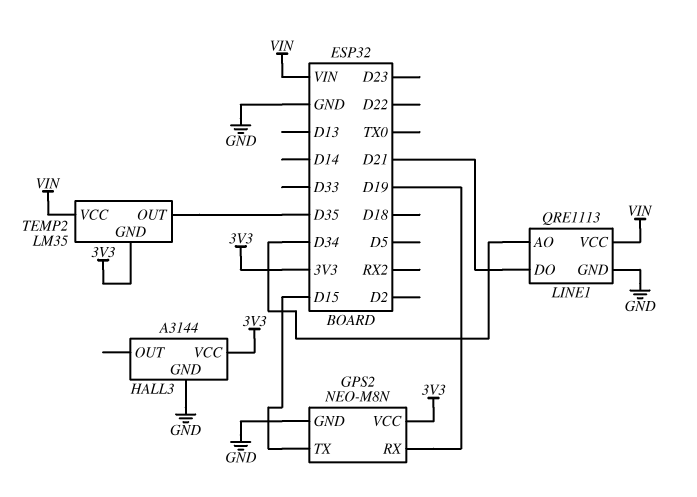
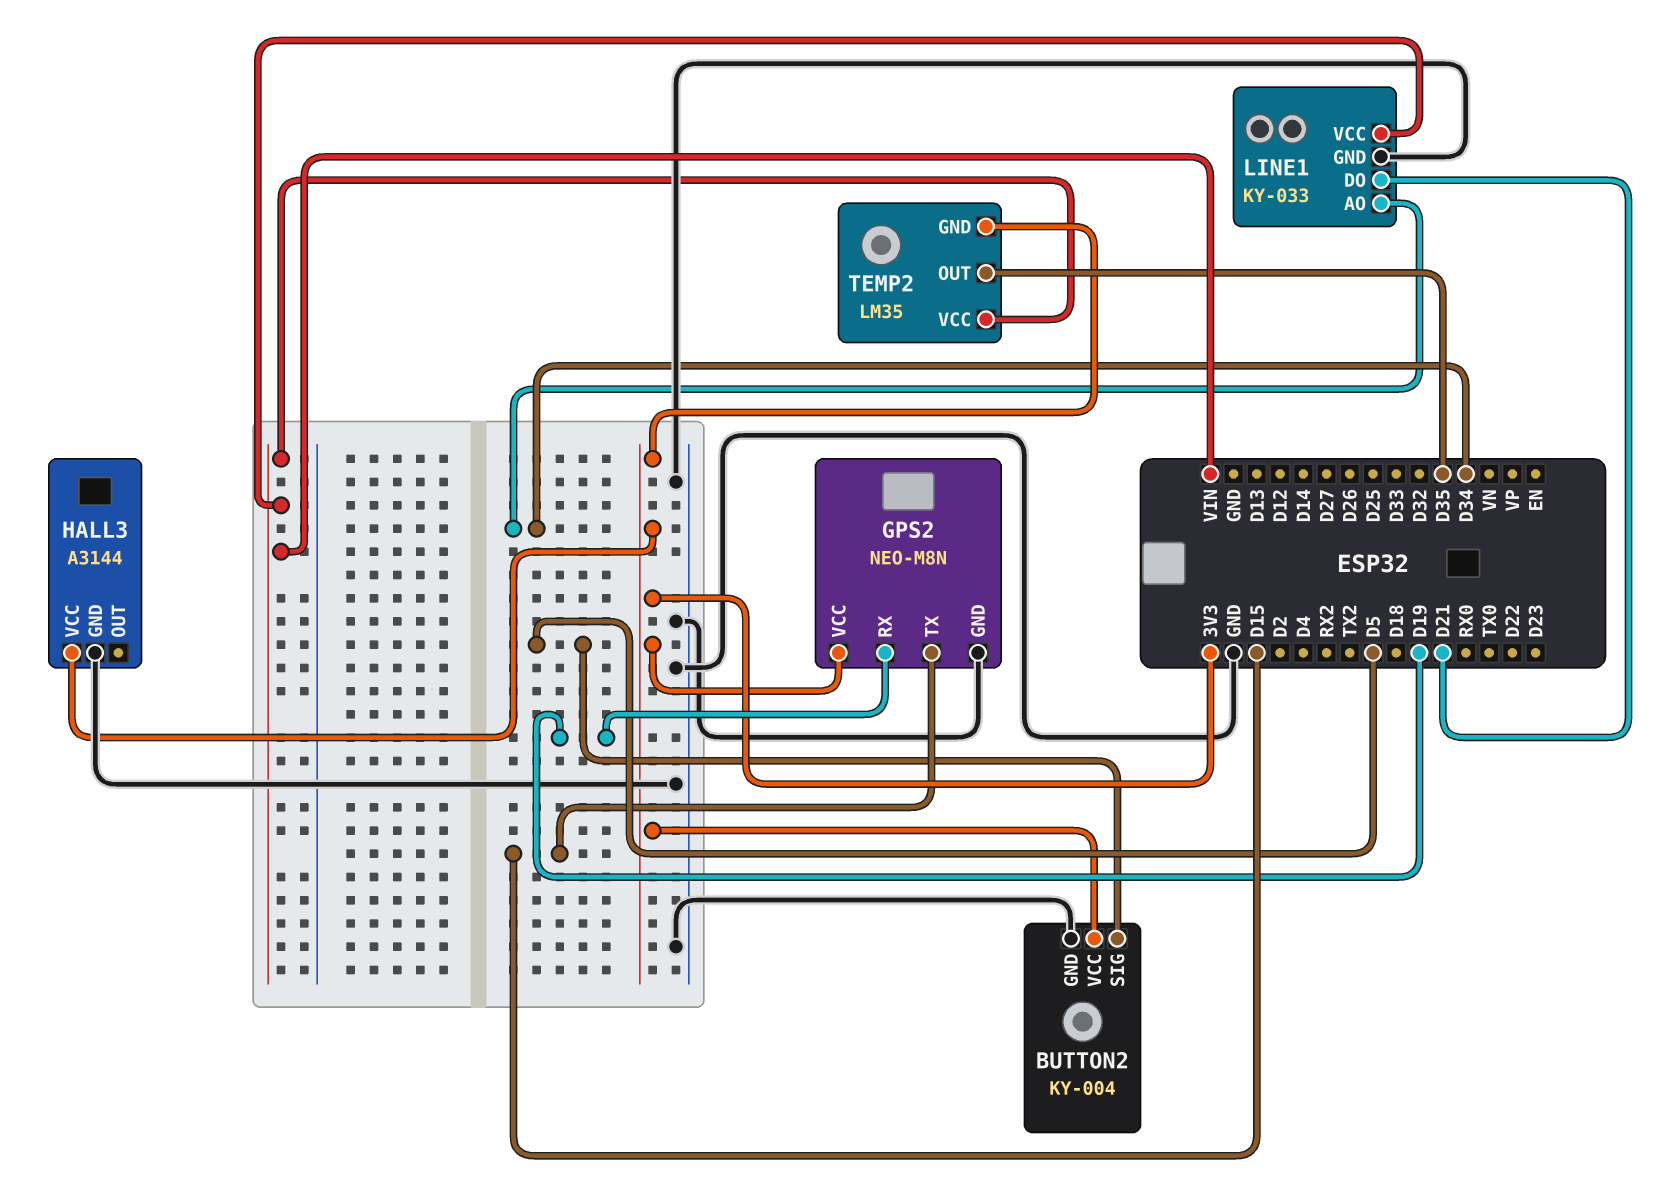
BUTTON2: none -> KY-004
BUTTON2 pin GND: none -> GND
BUTTON2 pin SIG: none -> D5
BUTTON2 pin VCC: none -> 3V3
LINE1: QRE1113 -> KY-033

